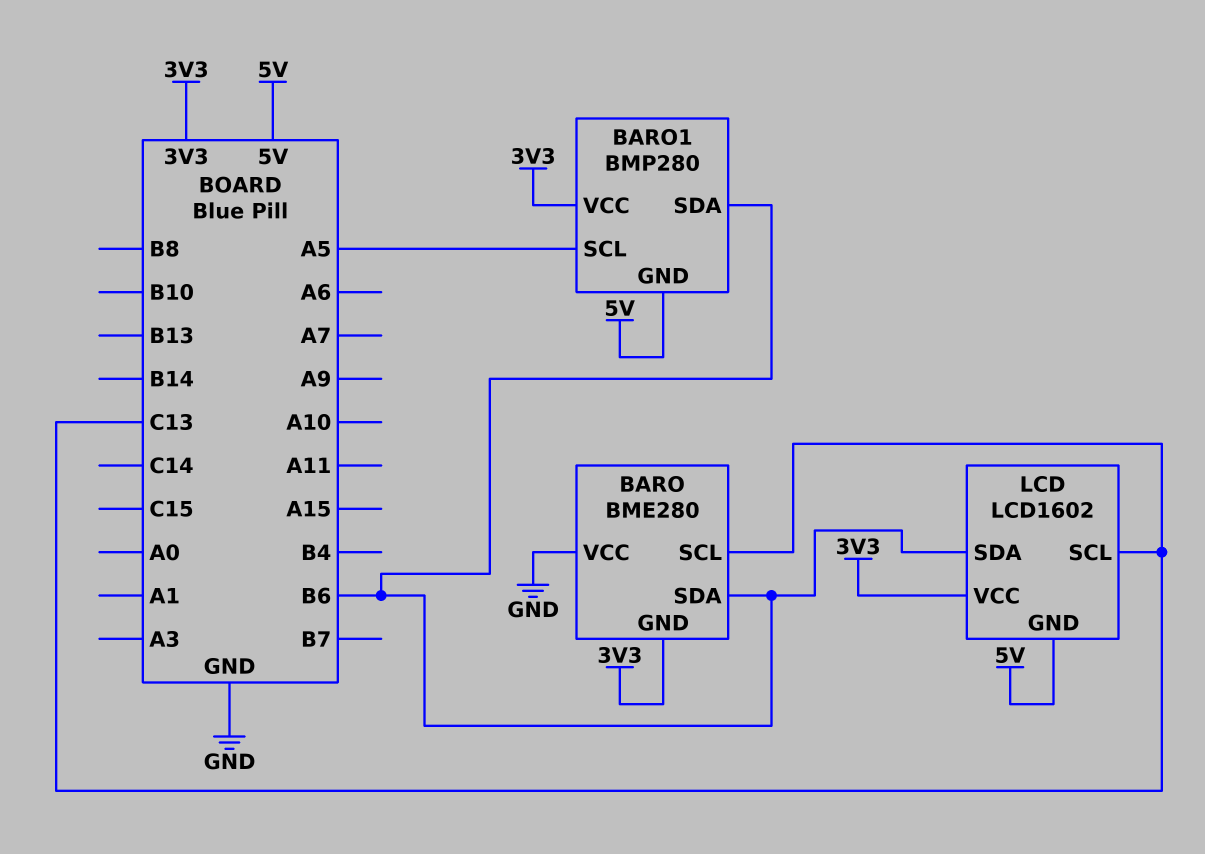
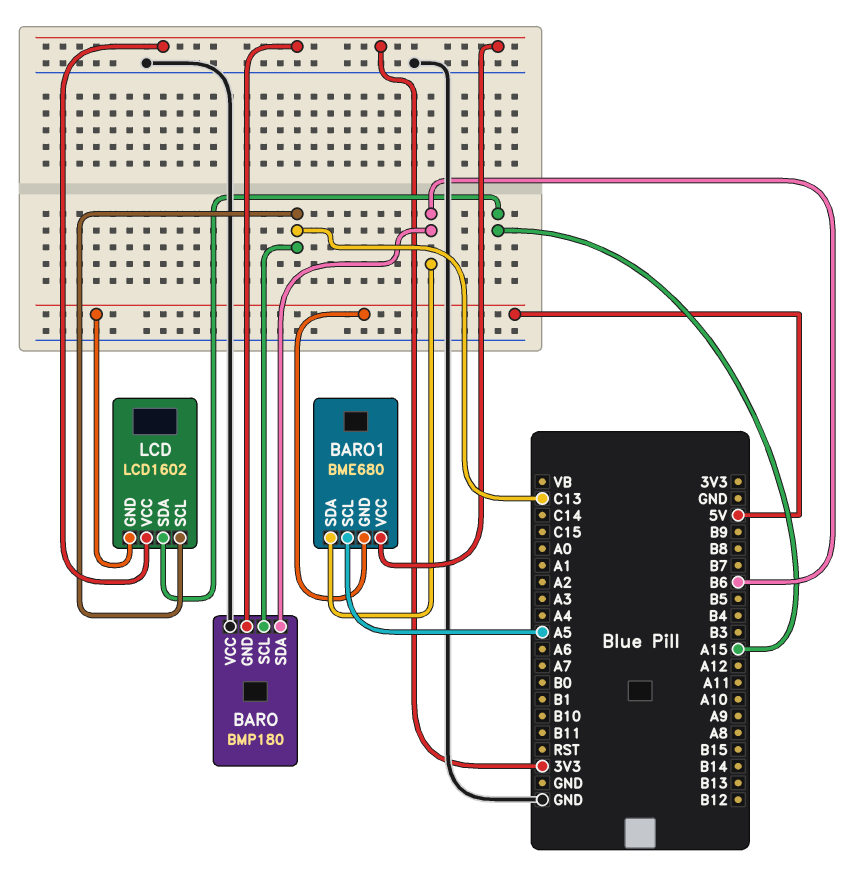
BARO: BME280 -> BMP180
BARO1: BMP280 -> BME680
LCD pin SDA: B6 -> A15

